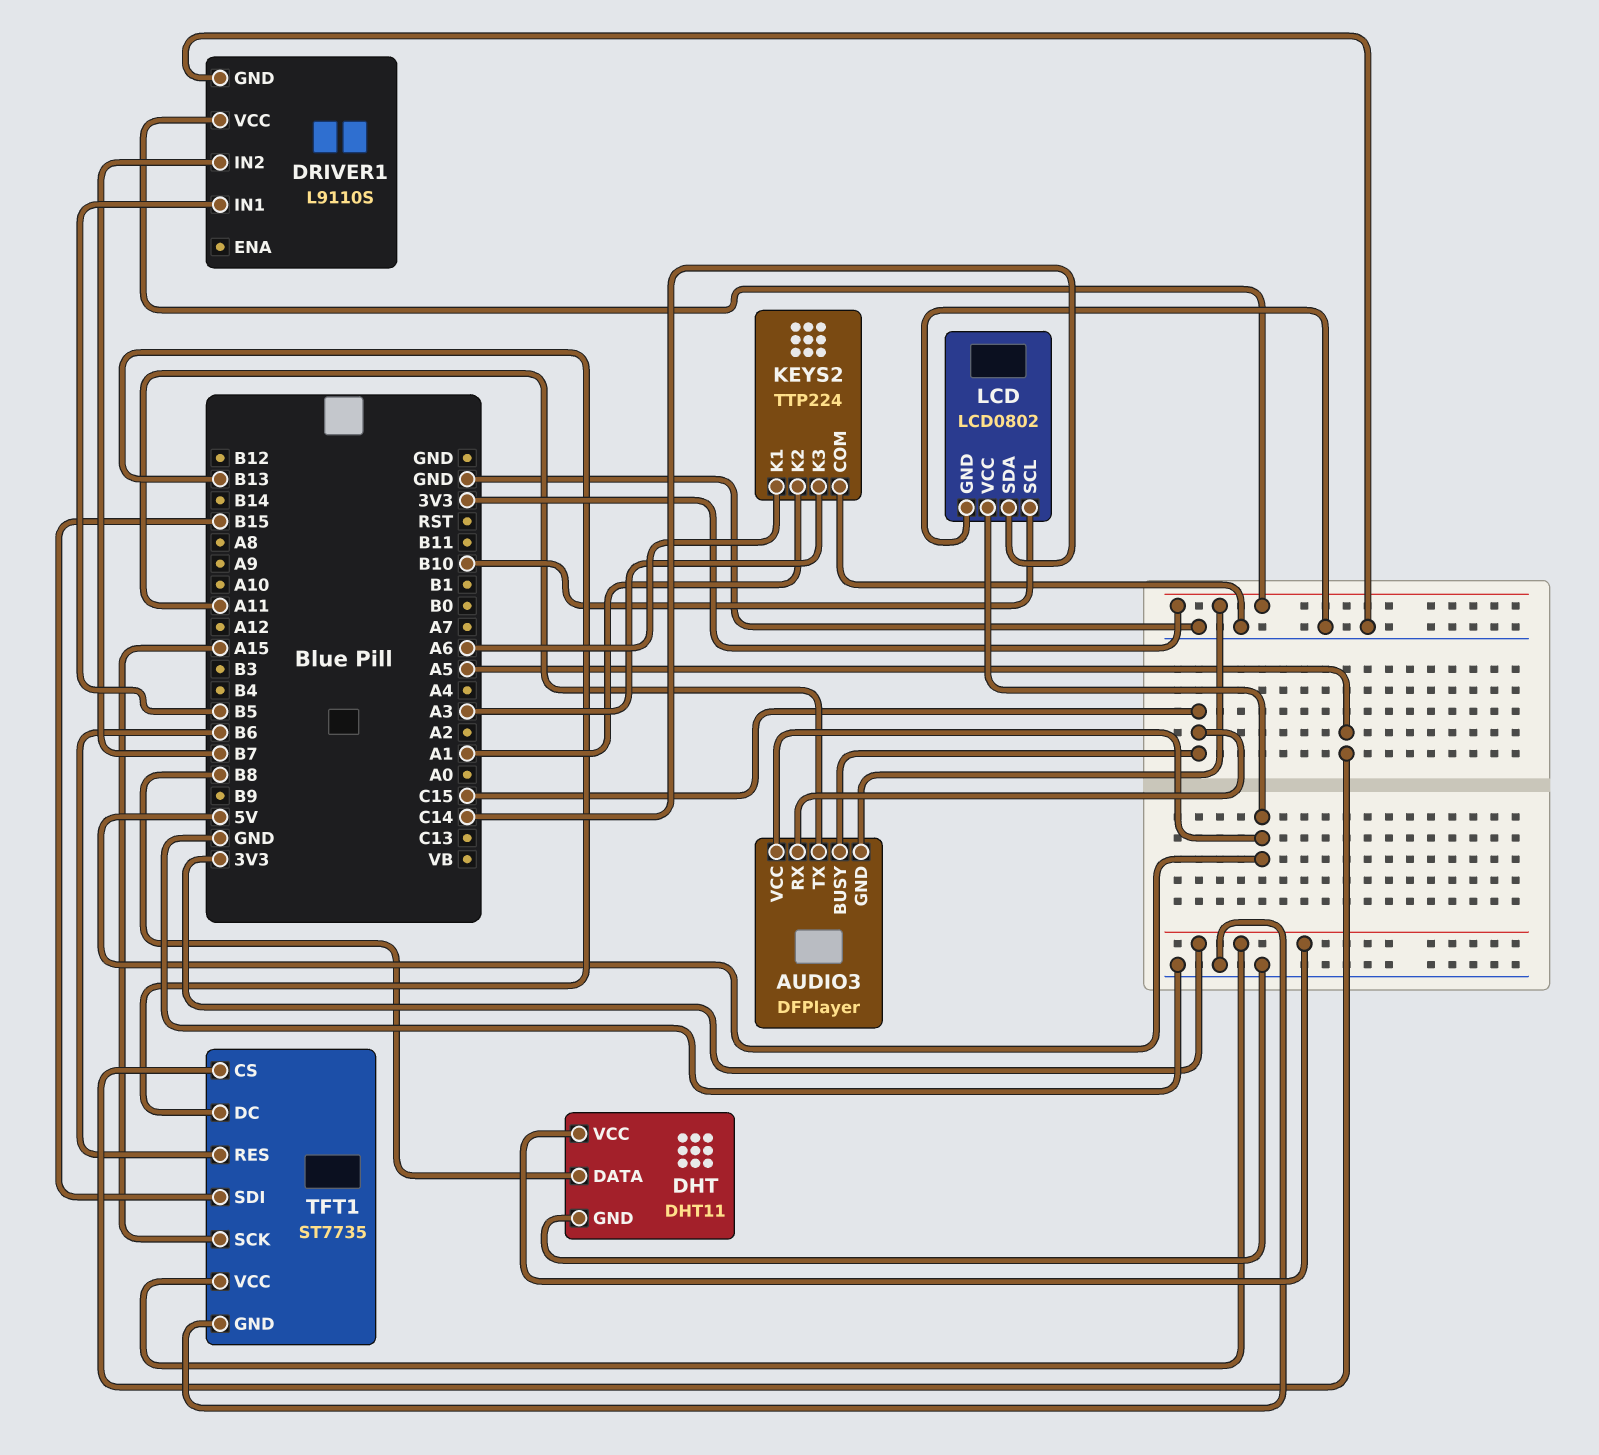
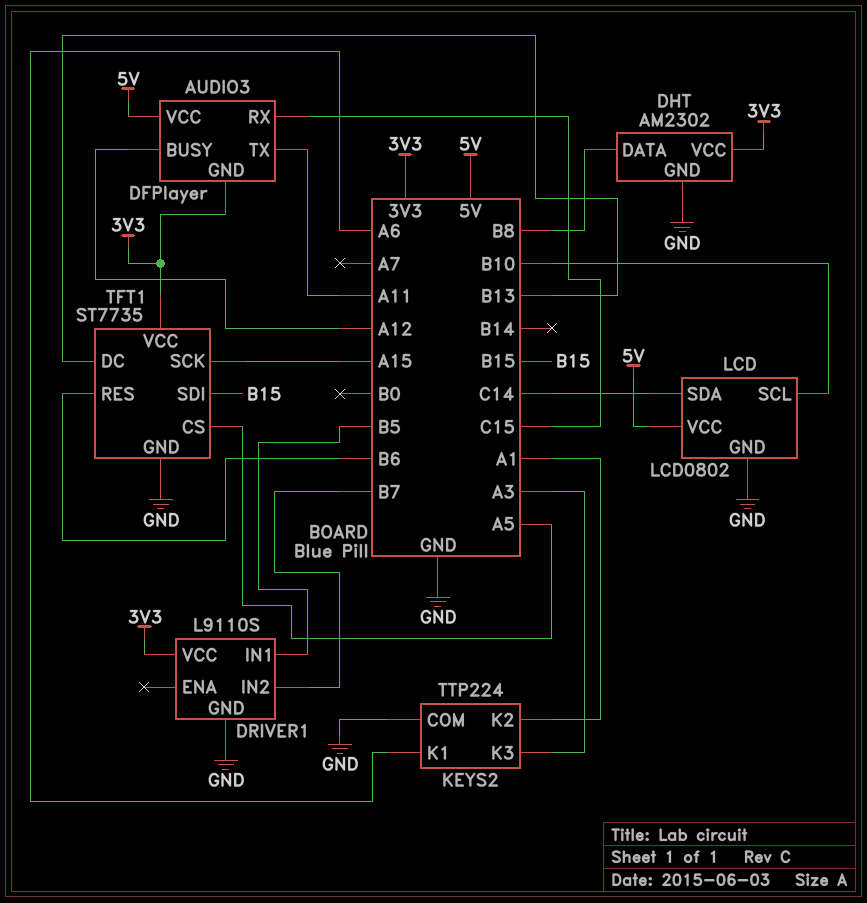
AUDIO3 pin BUSY: C15 -> A12
DHT: DHT11 -> AM2302

